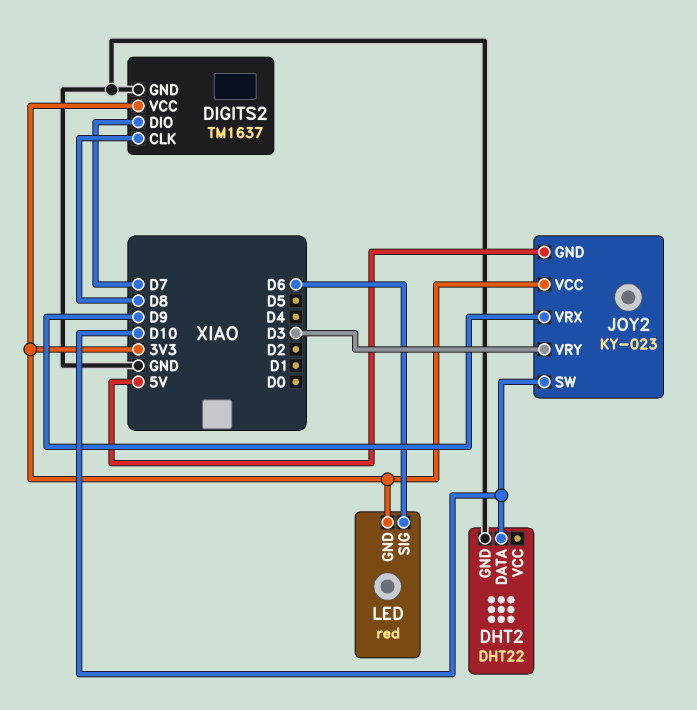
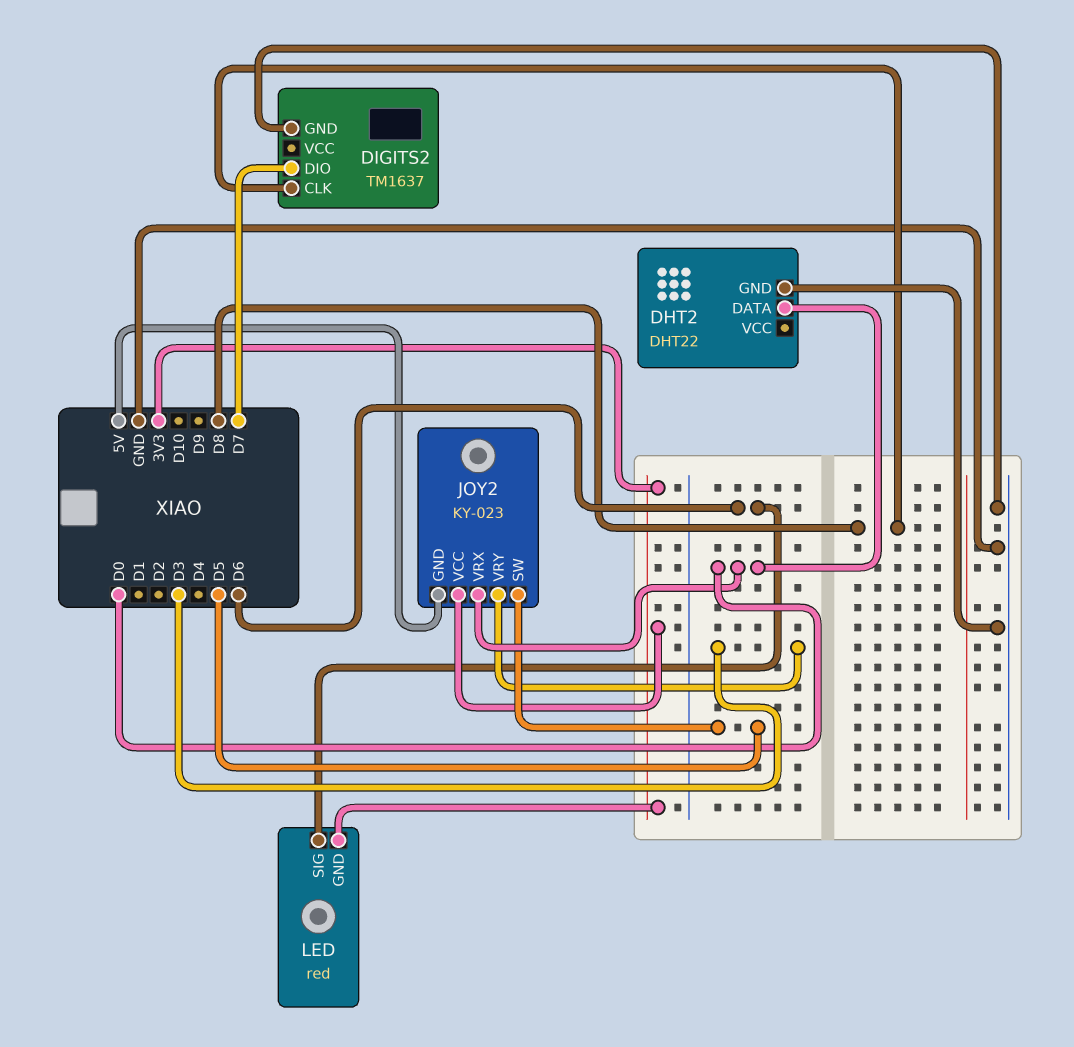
DHT2 pin DATA: D10 -> D0
DIGITS2 pin VCC: 3V3 -> none
JOY2 pin SW: D10 -> D5
JOY2 pin VRX: D9 -> D0

